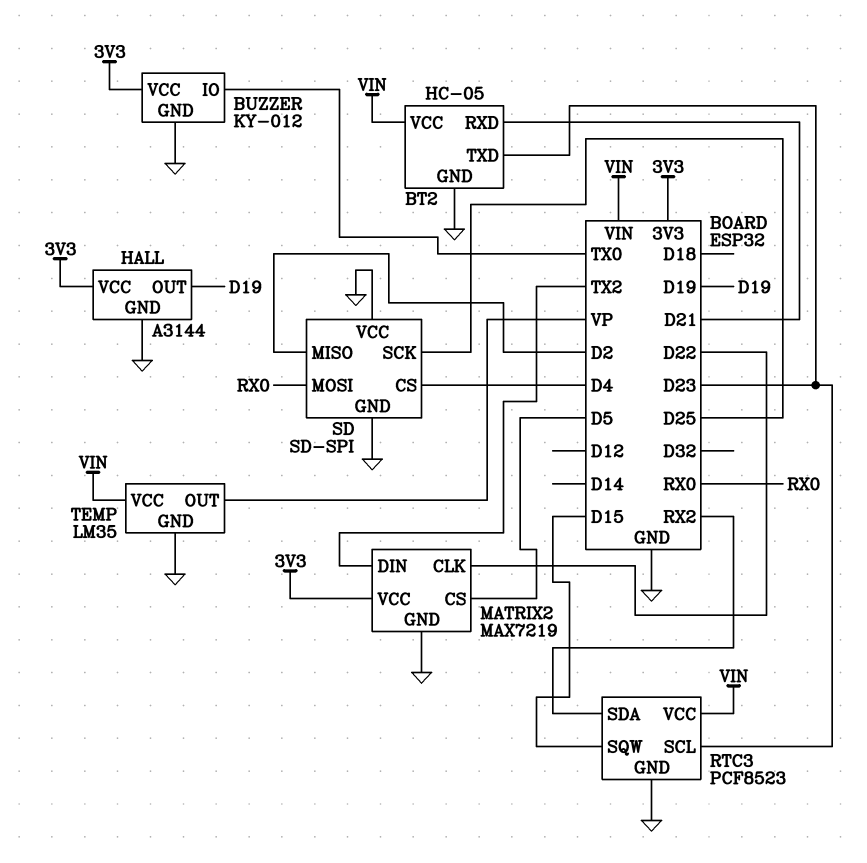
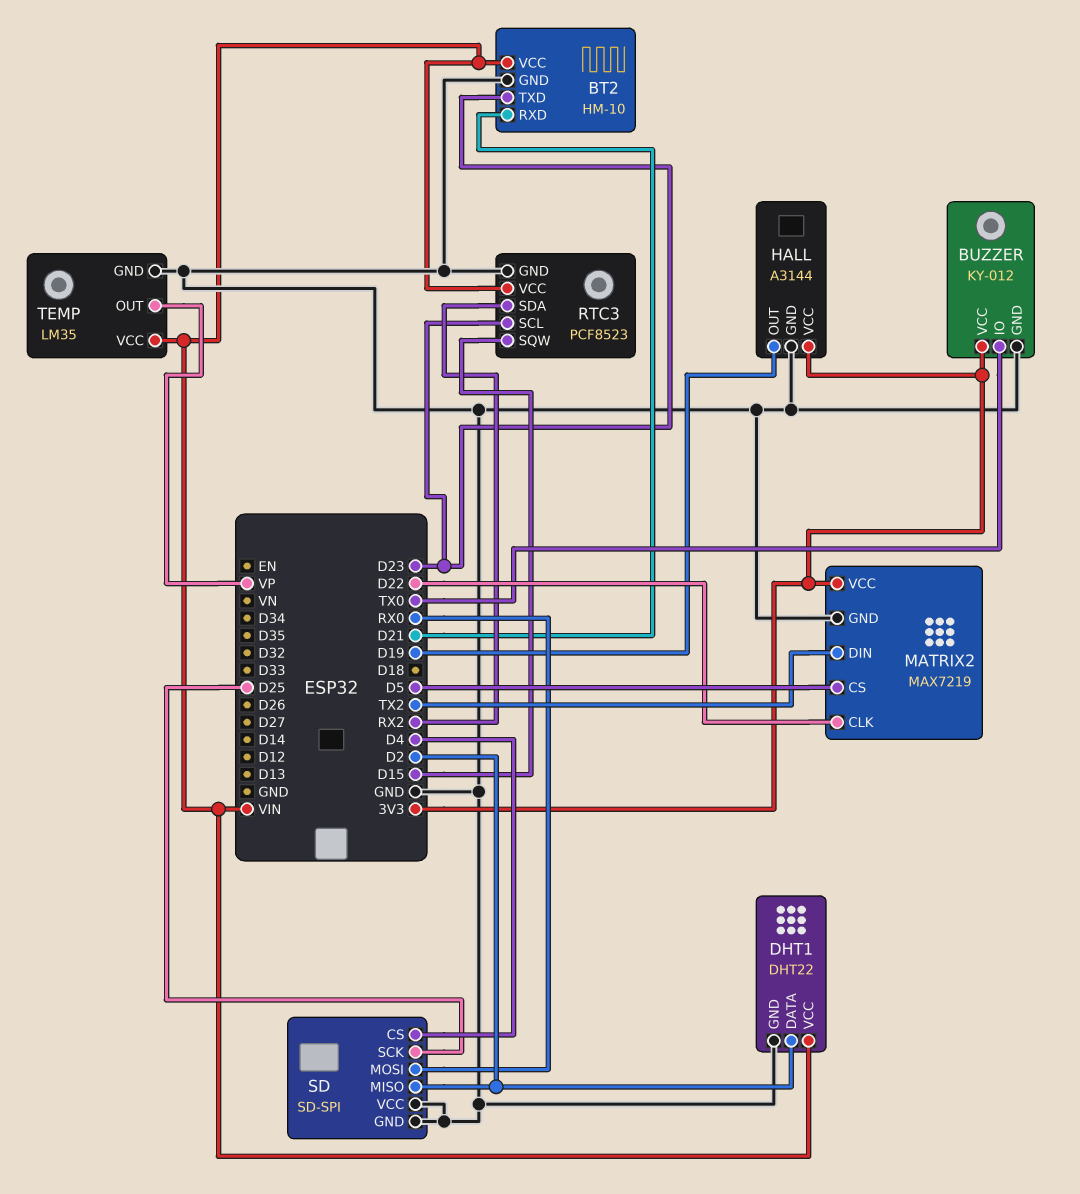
BT2: HC-05 -> HM-10
DHT1: none -> DHT22
DHT1 pin DATA: none -> D2
DHT1 pin GND: none -> GND
DHT1 pin VCC: none -> VIN

